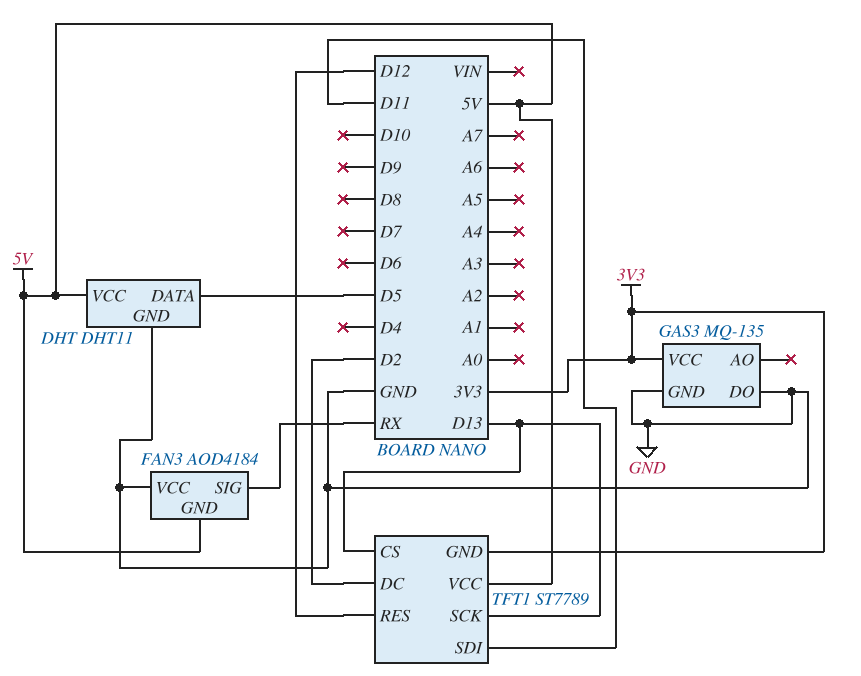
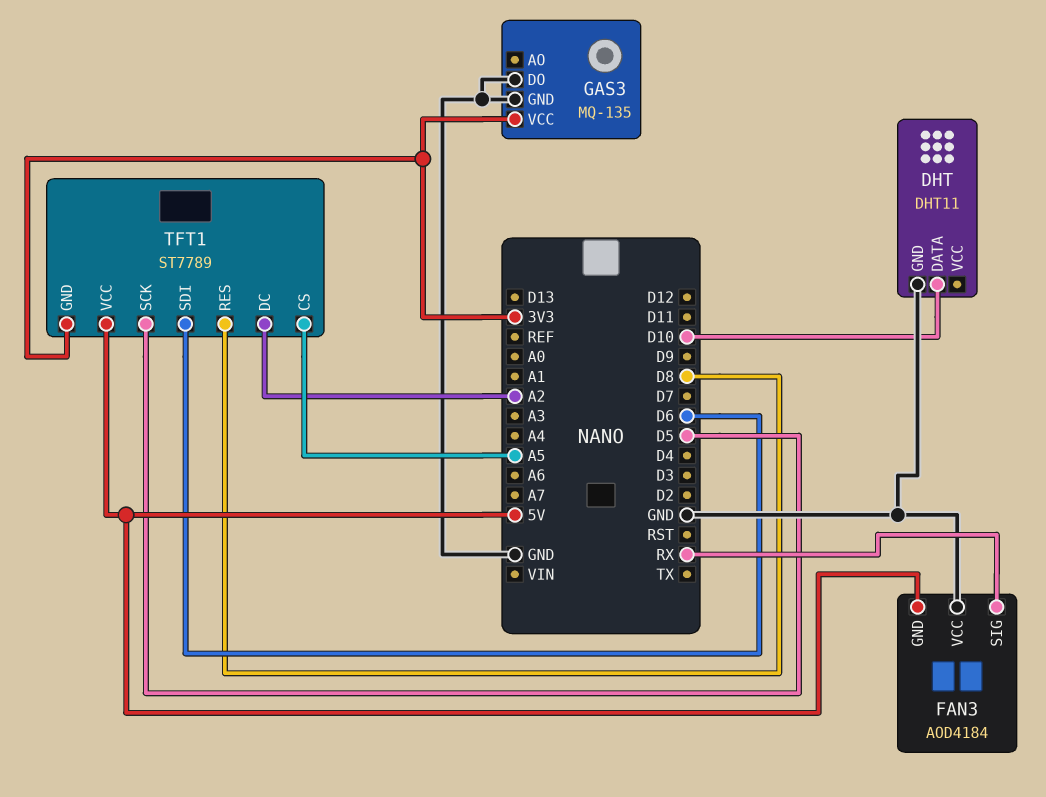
DHT pin DATA: D5 -> D10
DHT pin VCC: 5V -> none
TFT1 pin CS: D13 -> A5
TFT1 pin DC: D2 -> A2
TFT1 pin RES: D12 -> D8
TFT1 pin SCK: D13 -> D5
TFT1 pin SDI: D11 -> D6

